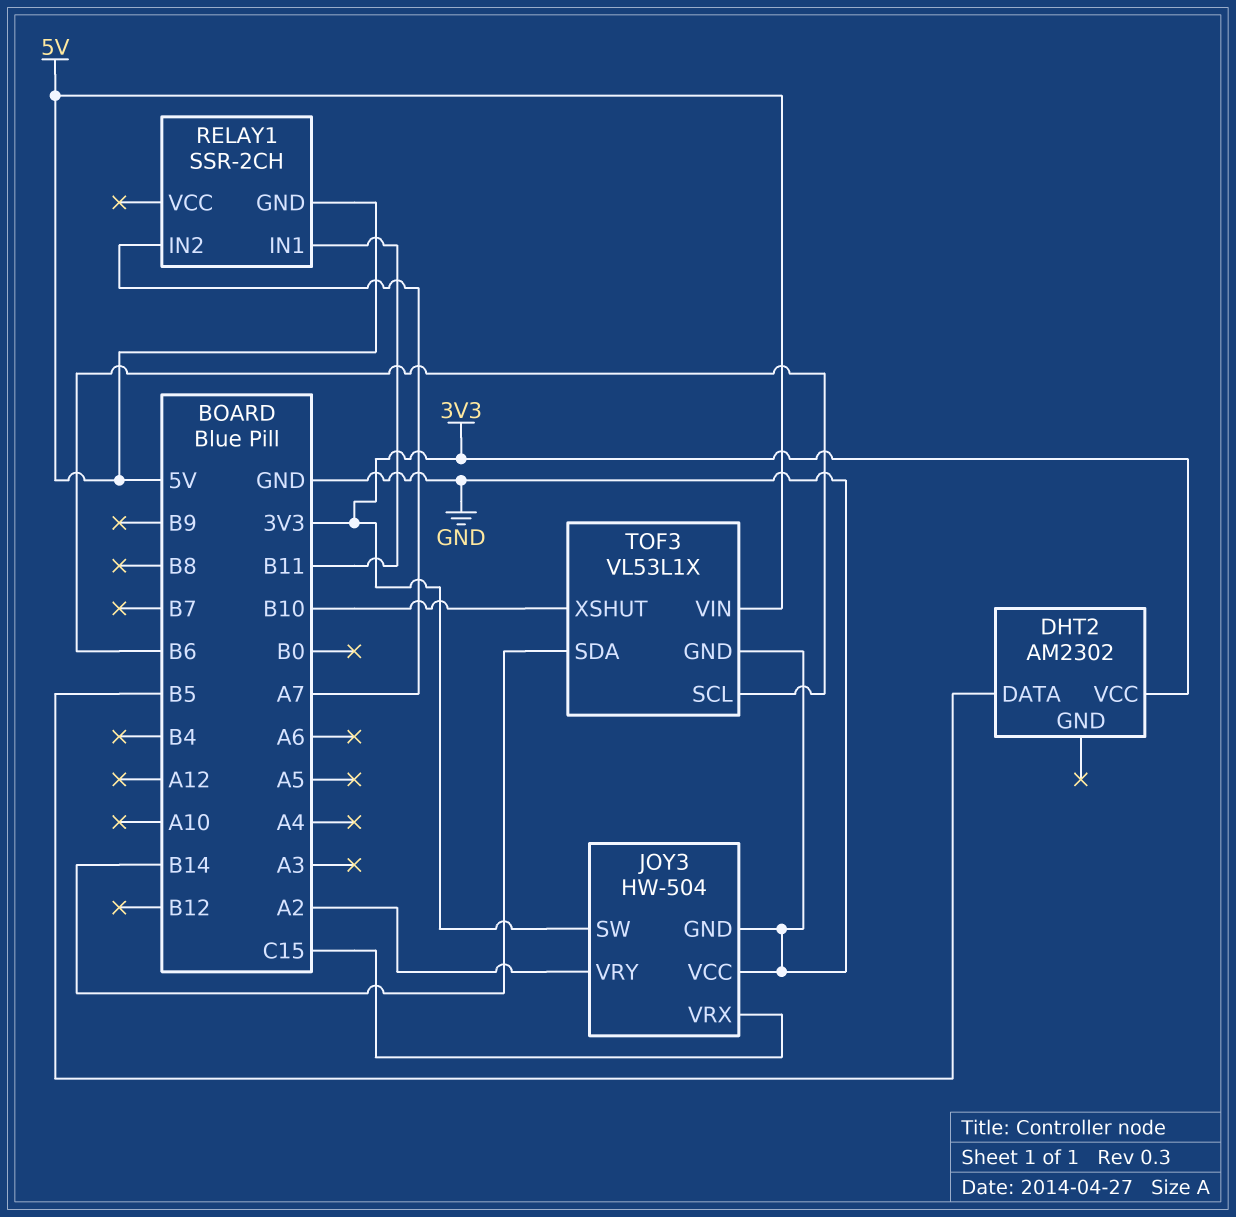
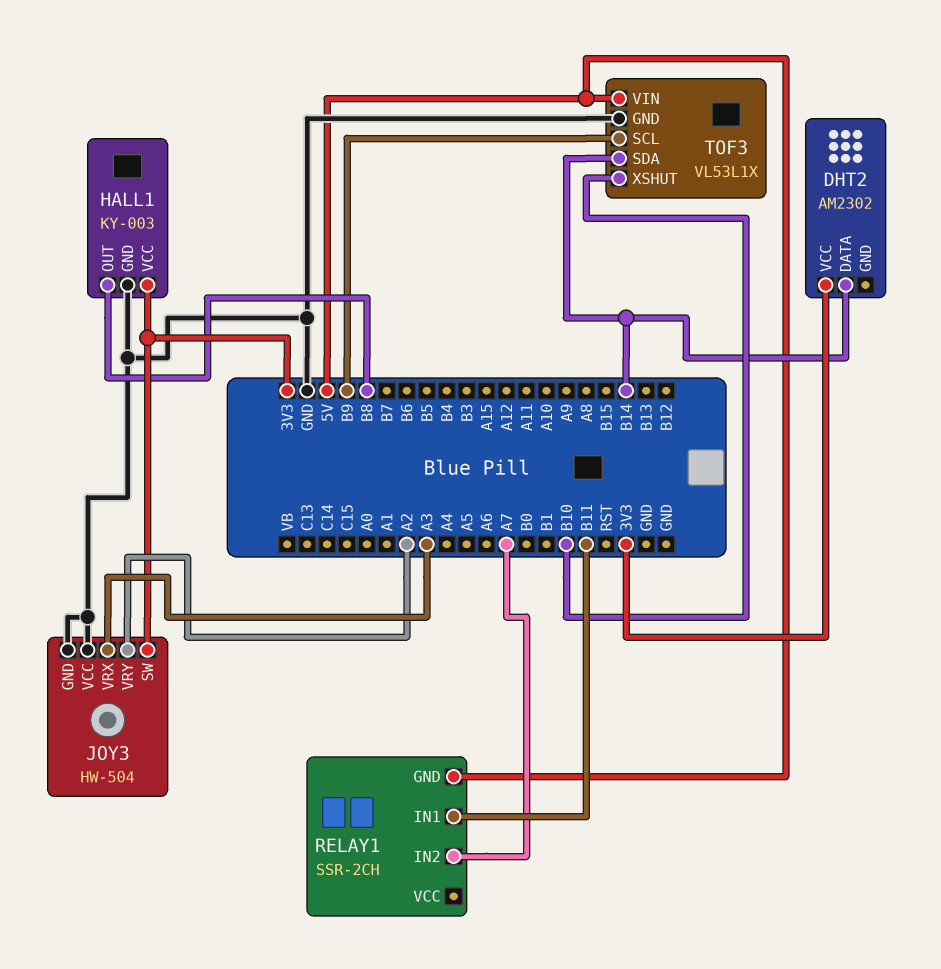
DHT2 pin DATA: B5 -> B14
HALL1: none -> KY-003
HALL1 pin GND: none -> GND
HALL1 pin OUT: none -> B8
HALL1 pin VCC: none -> 3V3
JOY3 pin VRX: C15 -> A3
TOF3 pin SCL: B6 -> B9

